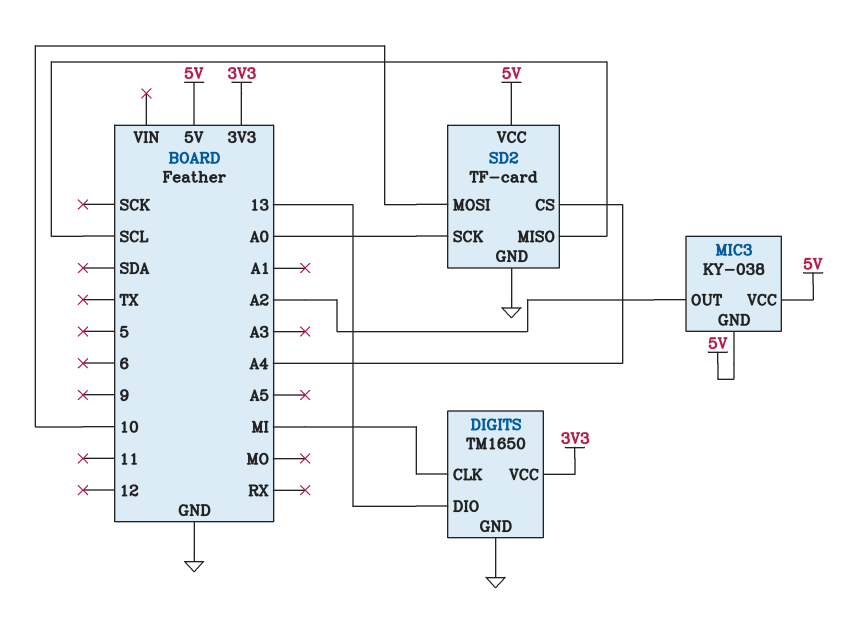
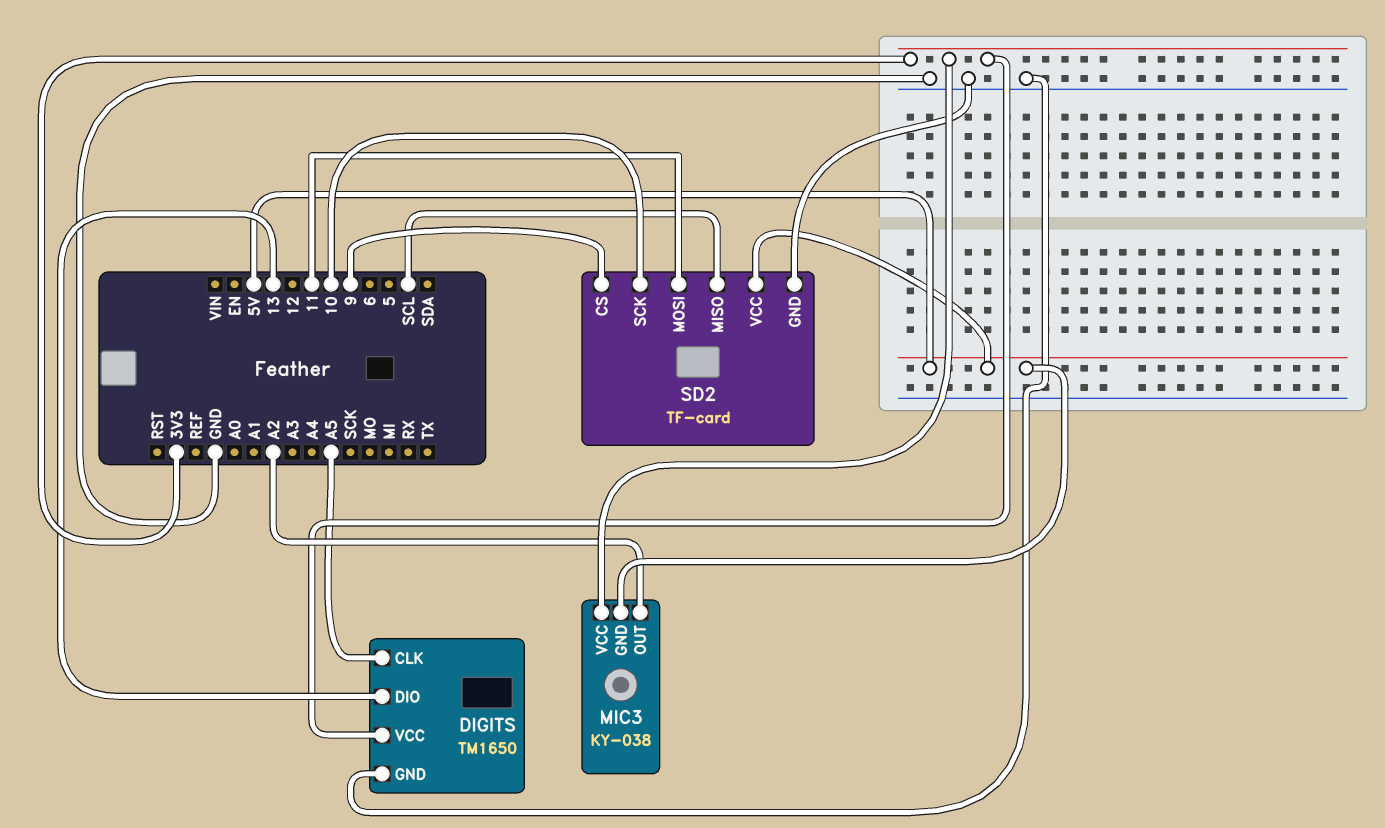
DIGITS pin CLK: MI -> A5
MIC3 pin VCC: 5V -> 3V3
SD2 pin CS: A4 -> 9
SD2 pin MOSI: 10 -> 11
SD2 pin SCK: A0 -> 10

